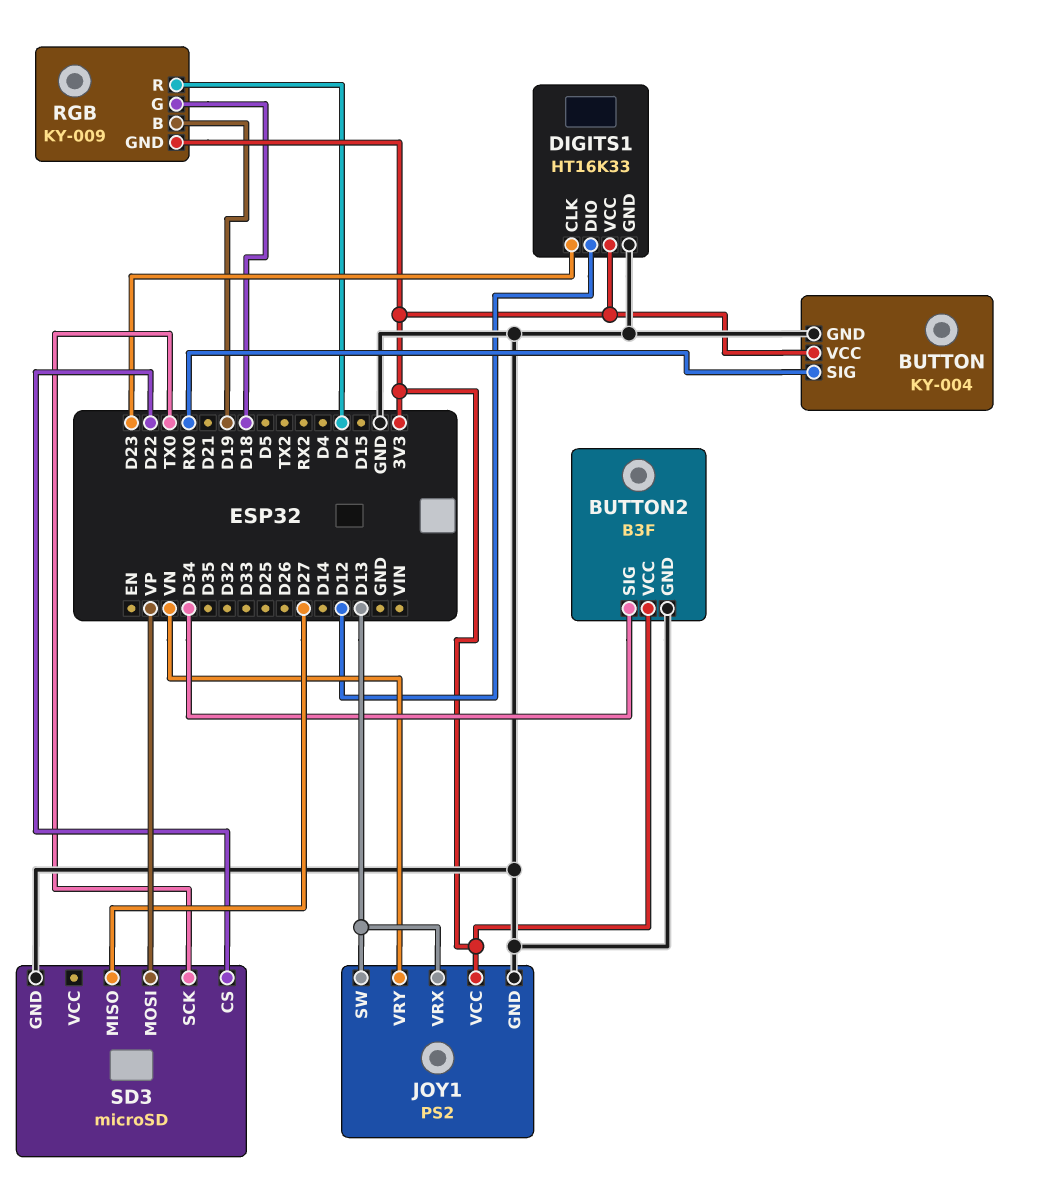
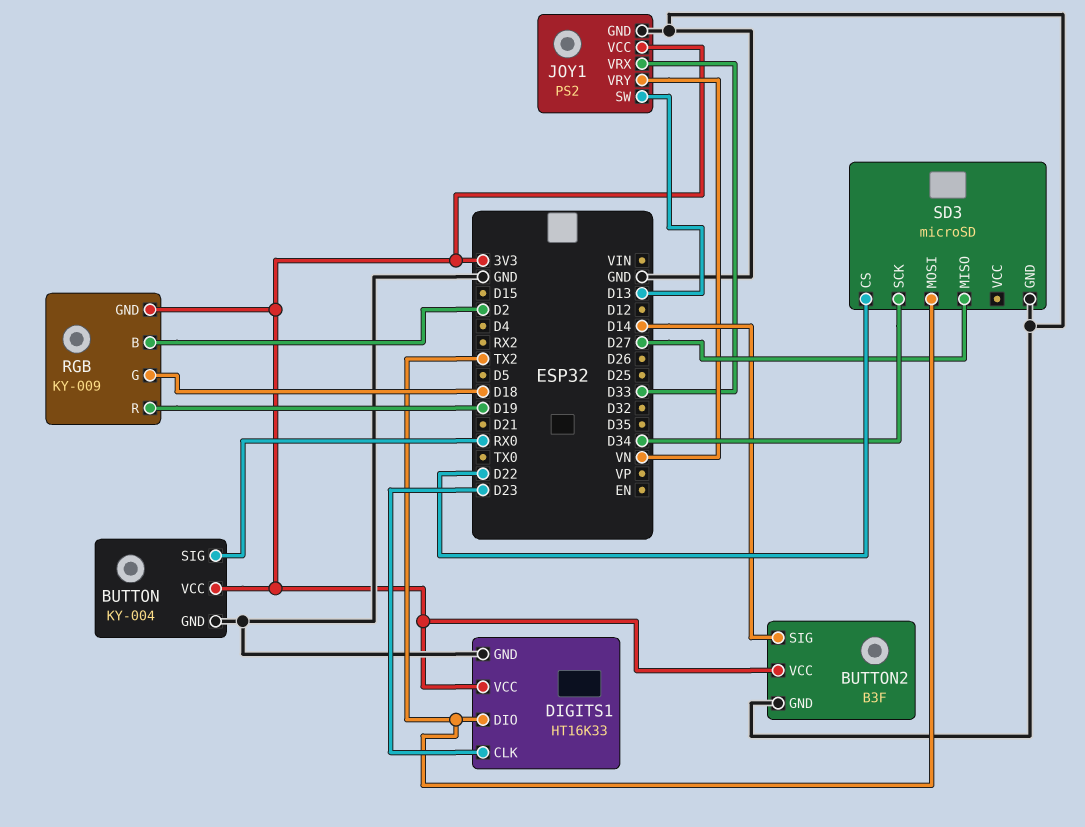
BUTTON2 pin SIG: D34 -> D14
DIGITS1 pin DIO: D12 -> TX2
JOY1 pin VRX: D13 -> D33
RGB pin B: D19 -> D2
RGB pin R: D2 -> D19
SD3 pin MOSI: VP -> TX2
SD3 pin SCK: TX0 -> D34

